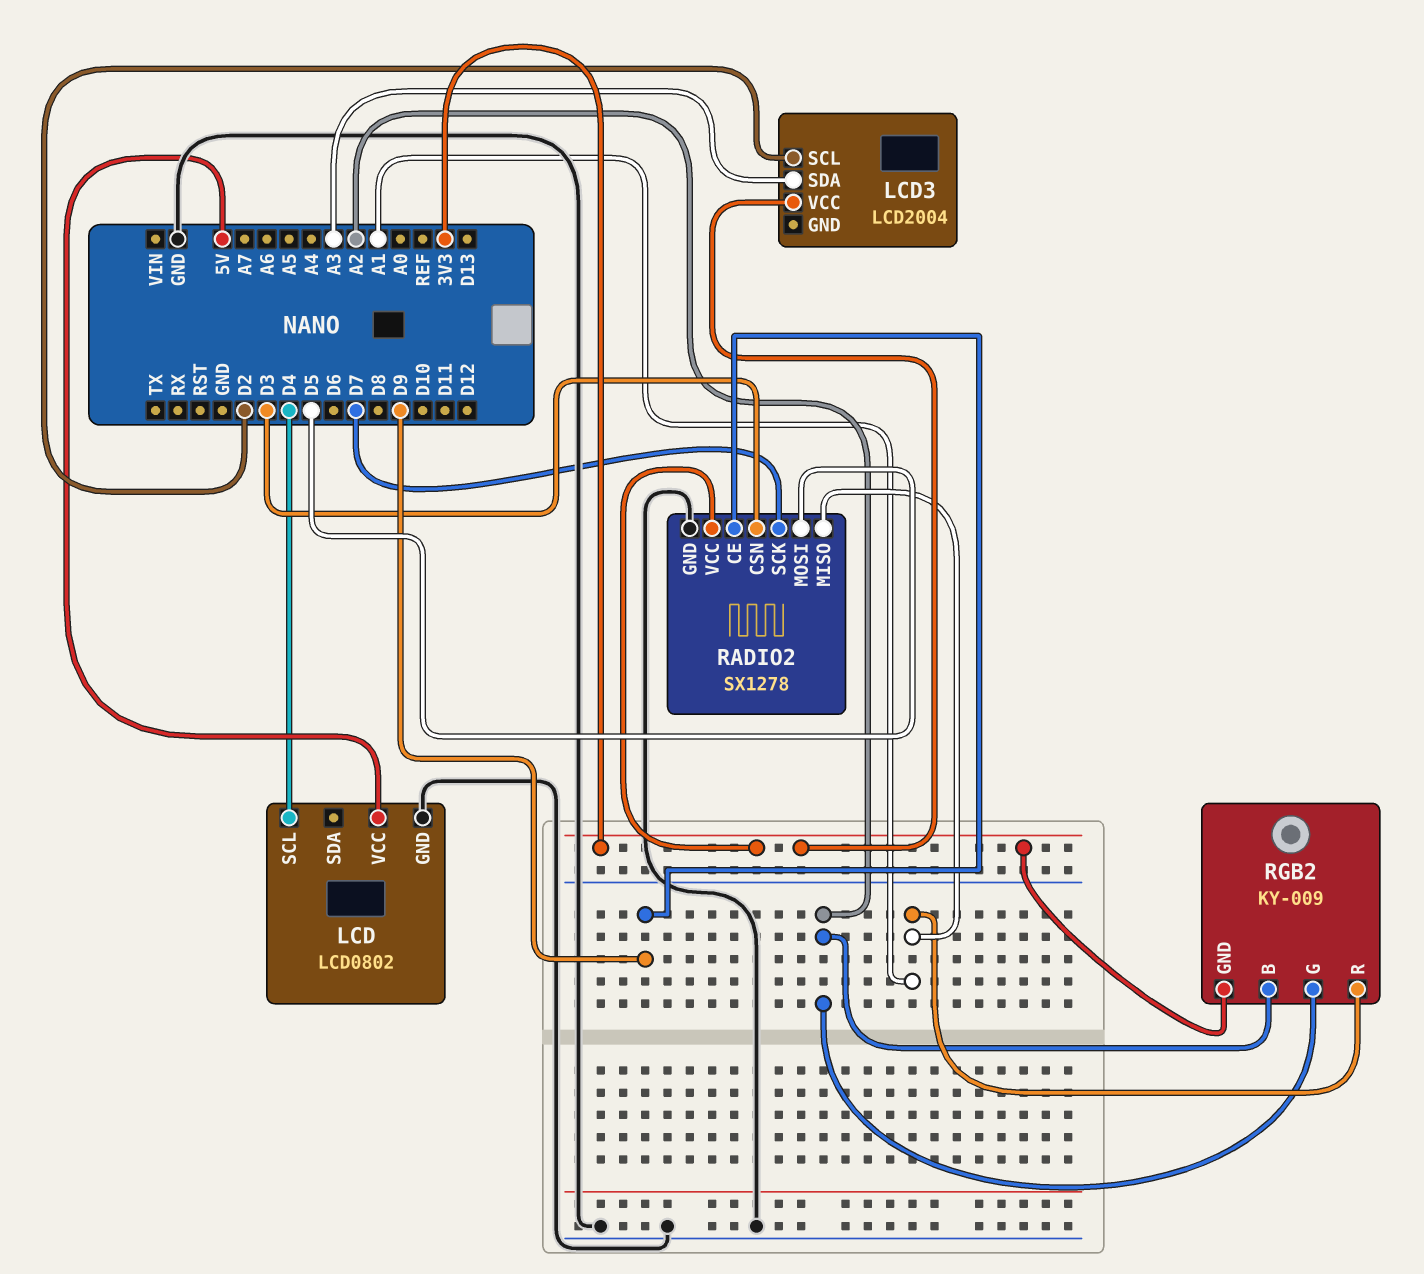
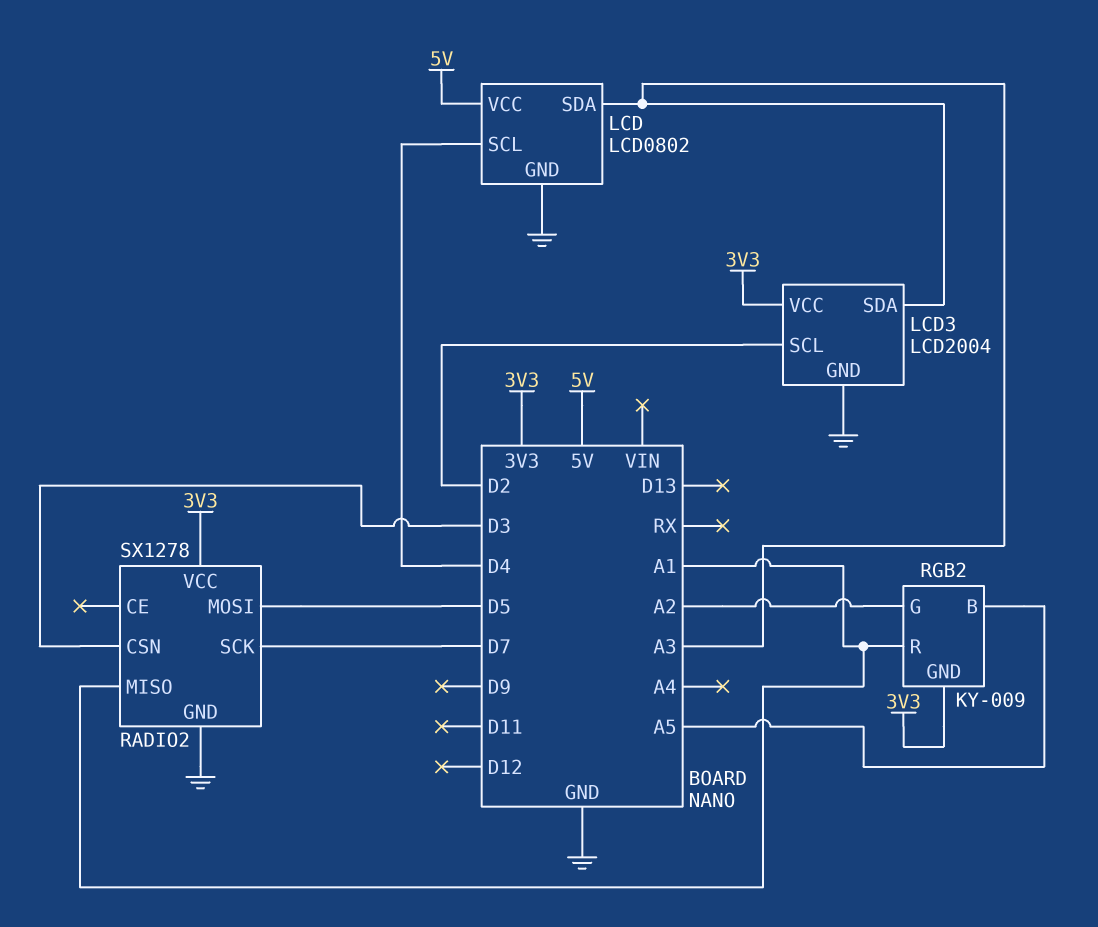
LCD pin SDA: none -> A3
LCD3 pin GND: none -> GND
RADIO2 pin CE: D9 -> none
RGB2 pin B: A2 -> A5

